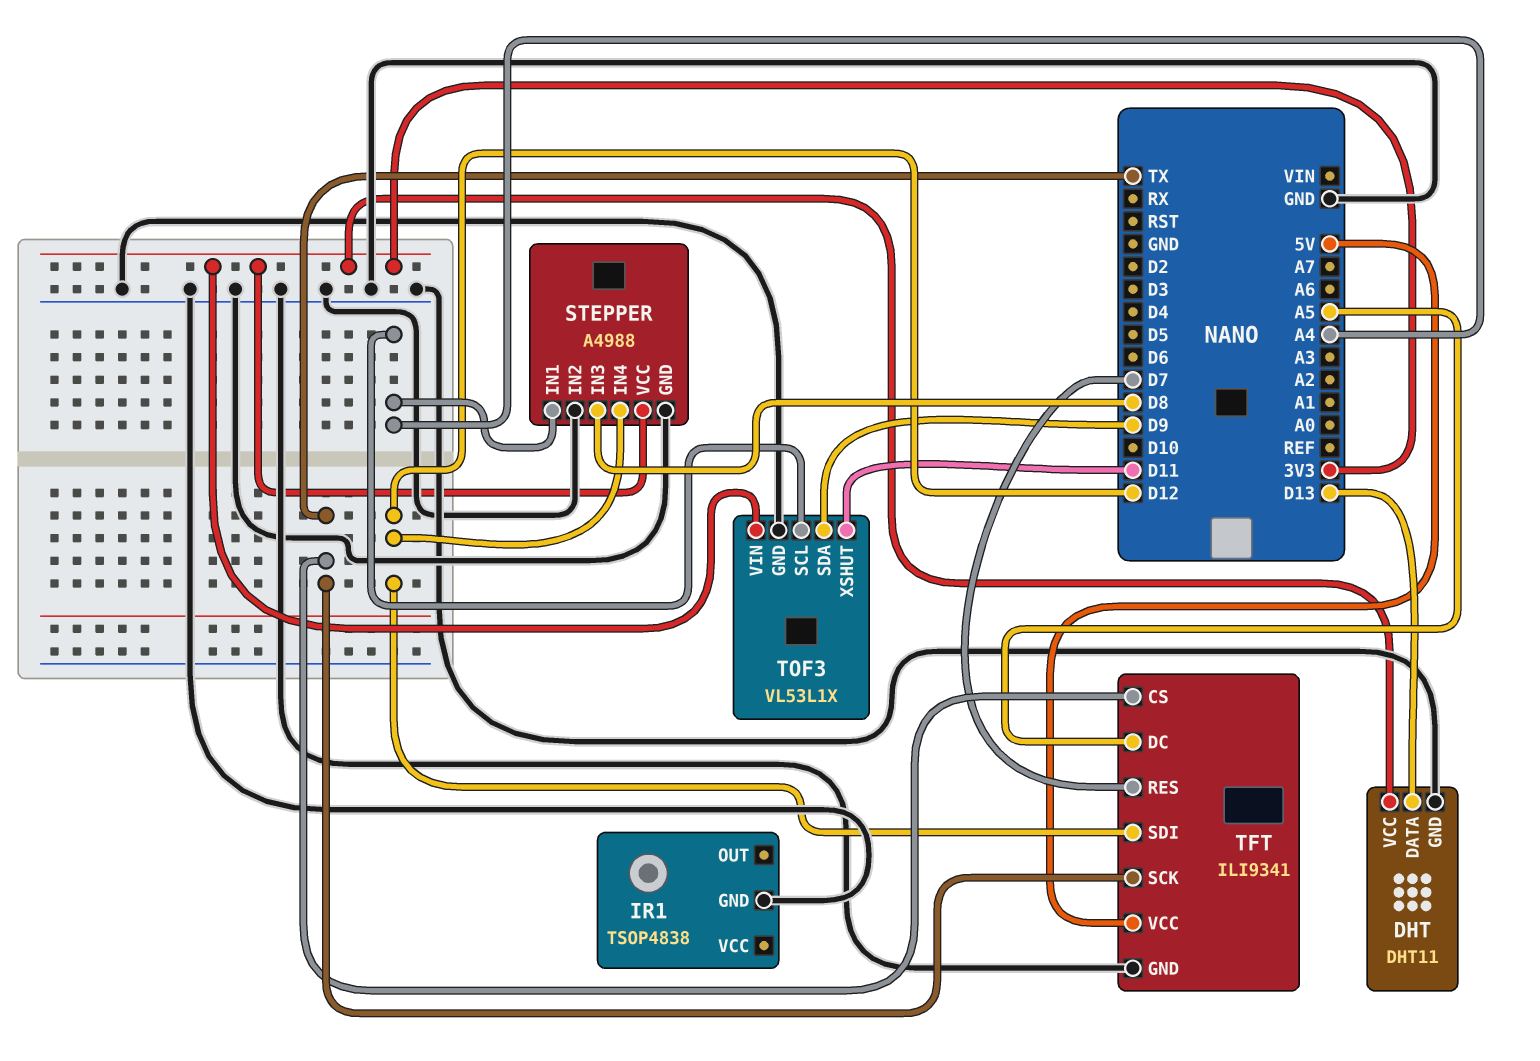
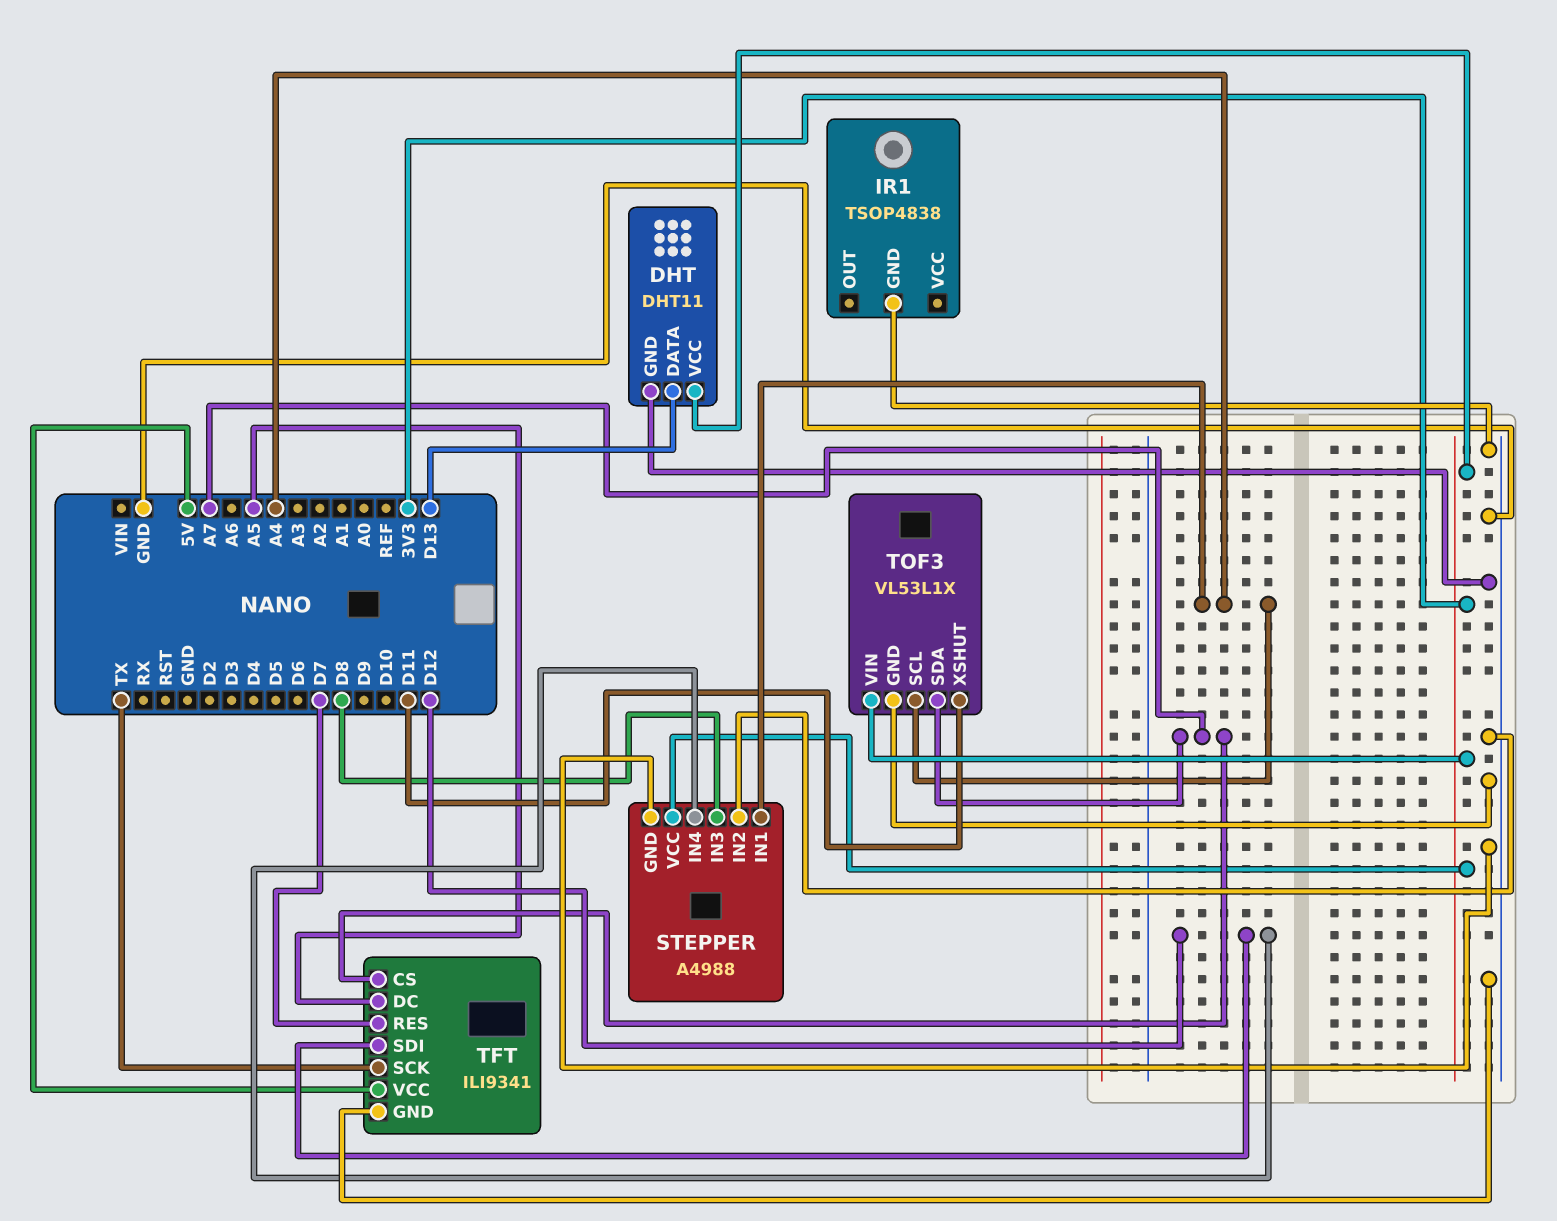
TFT pin CS: TX -> A7
TOF3 pin SDA: D9 -> A7

